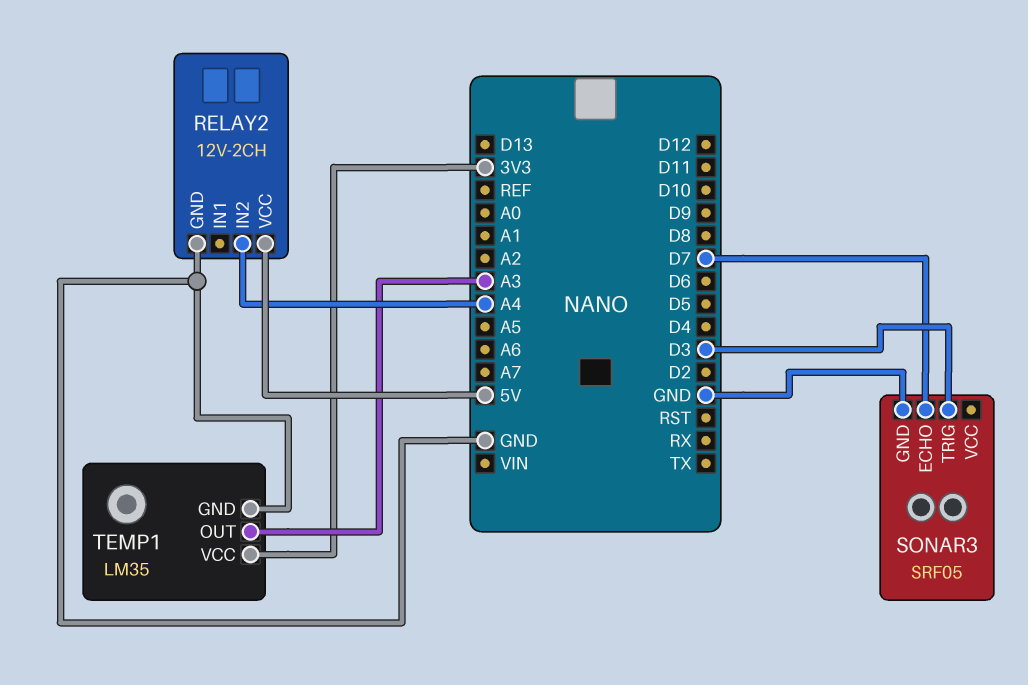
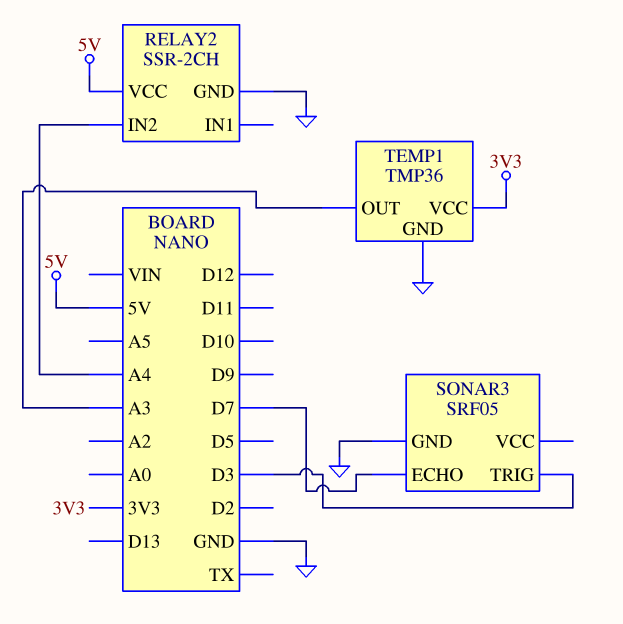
RELAY2: 12V-2CH -> SSR-2CH
TEMP1: LM35 -> TMP36

